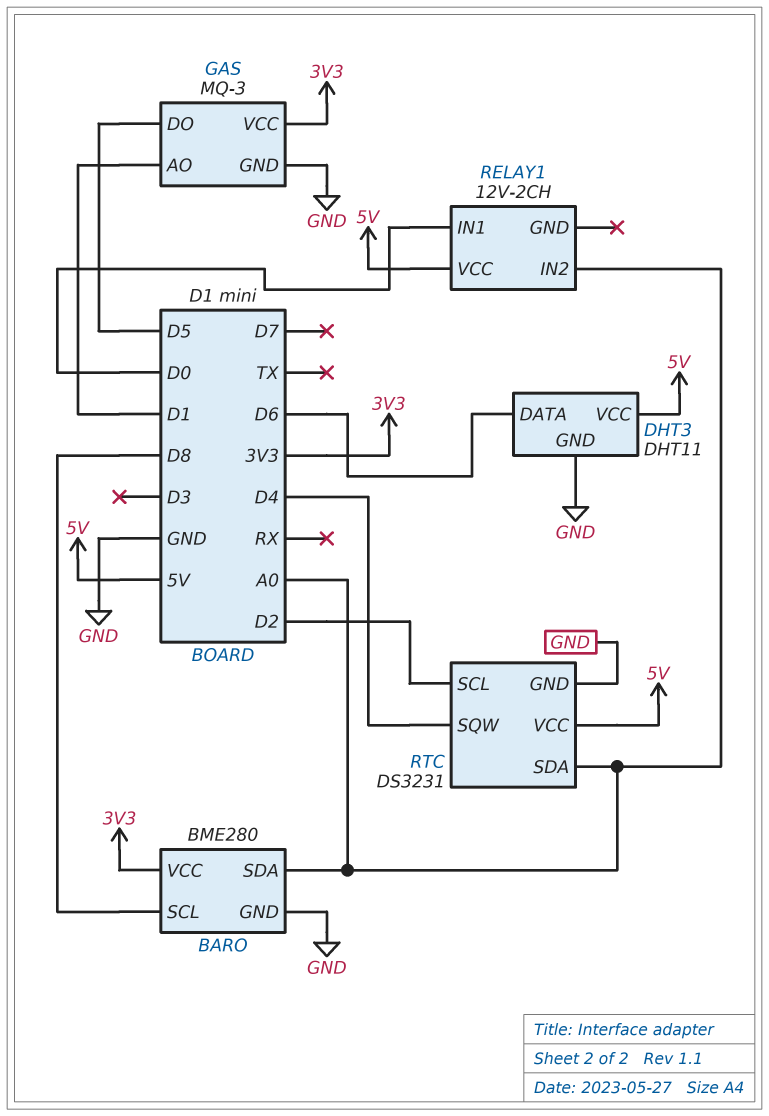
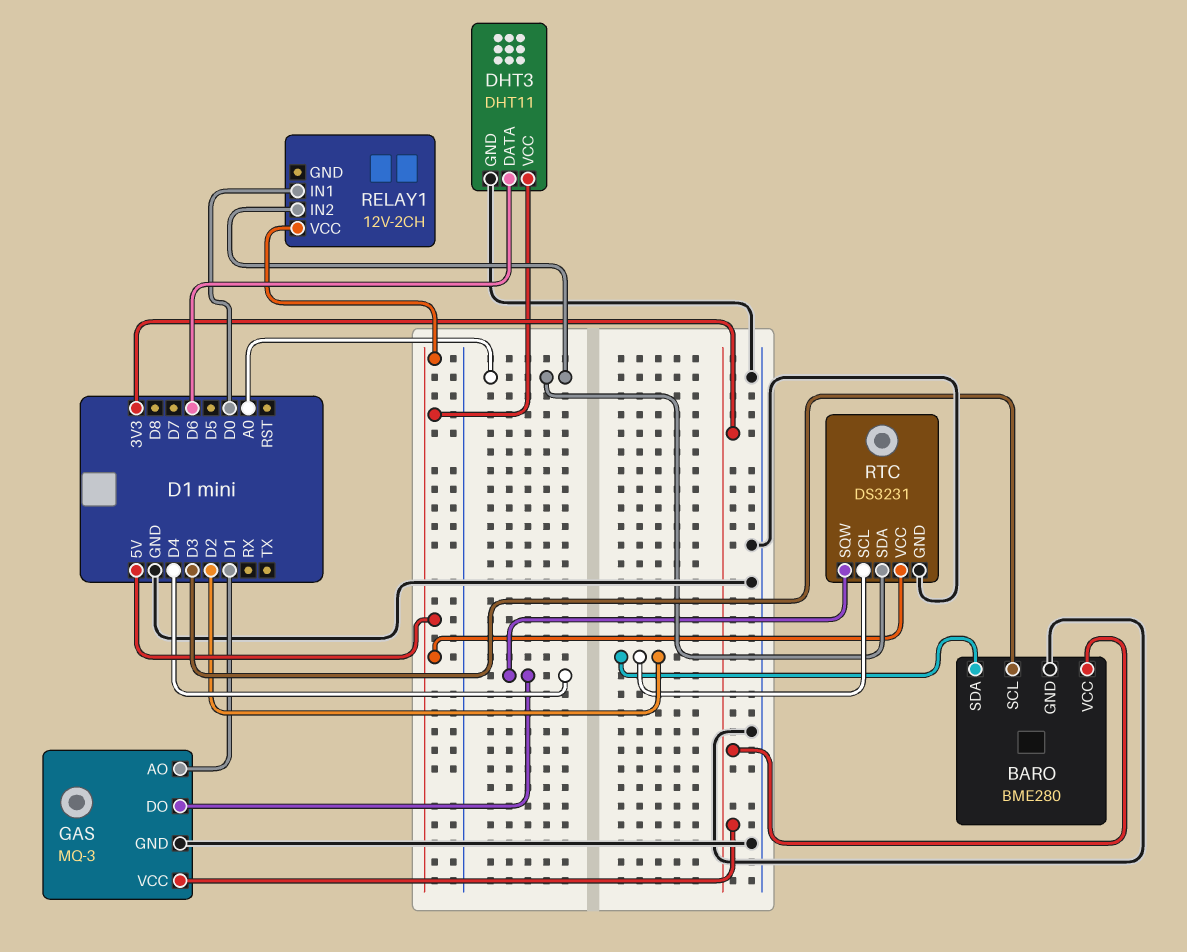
BARO pin SCL: D8 -> D3
BARO pin SDA: A0 -> D2
GAS pin DO: D5 -> D4

